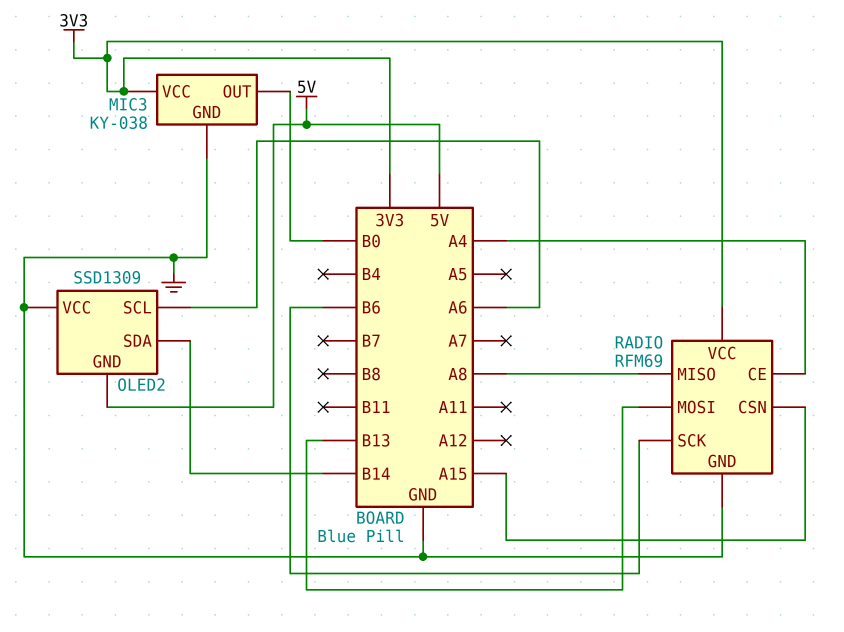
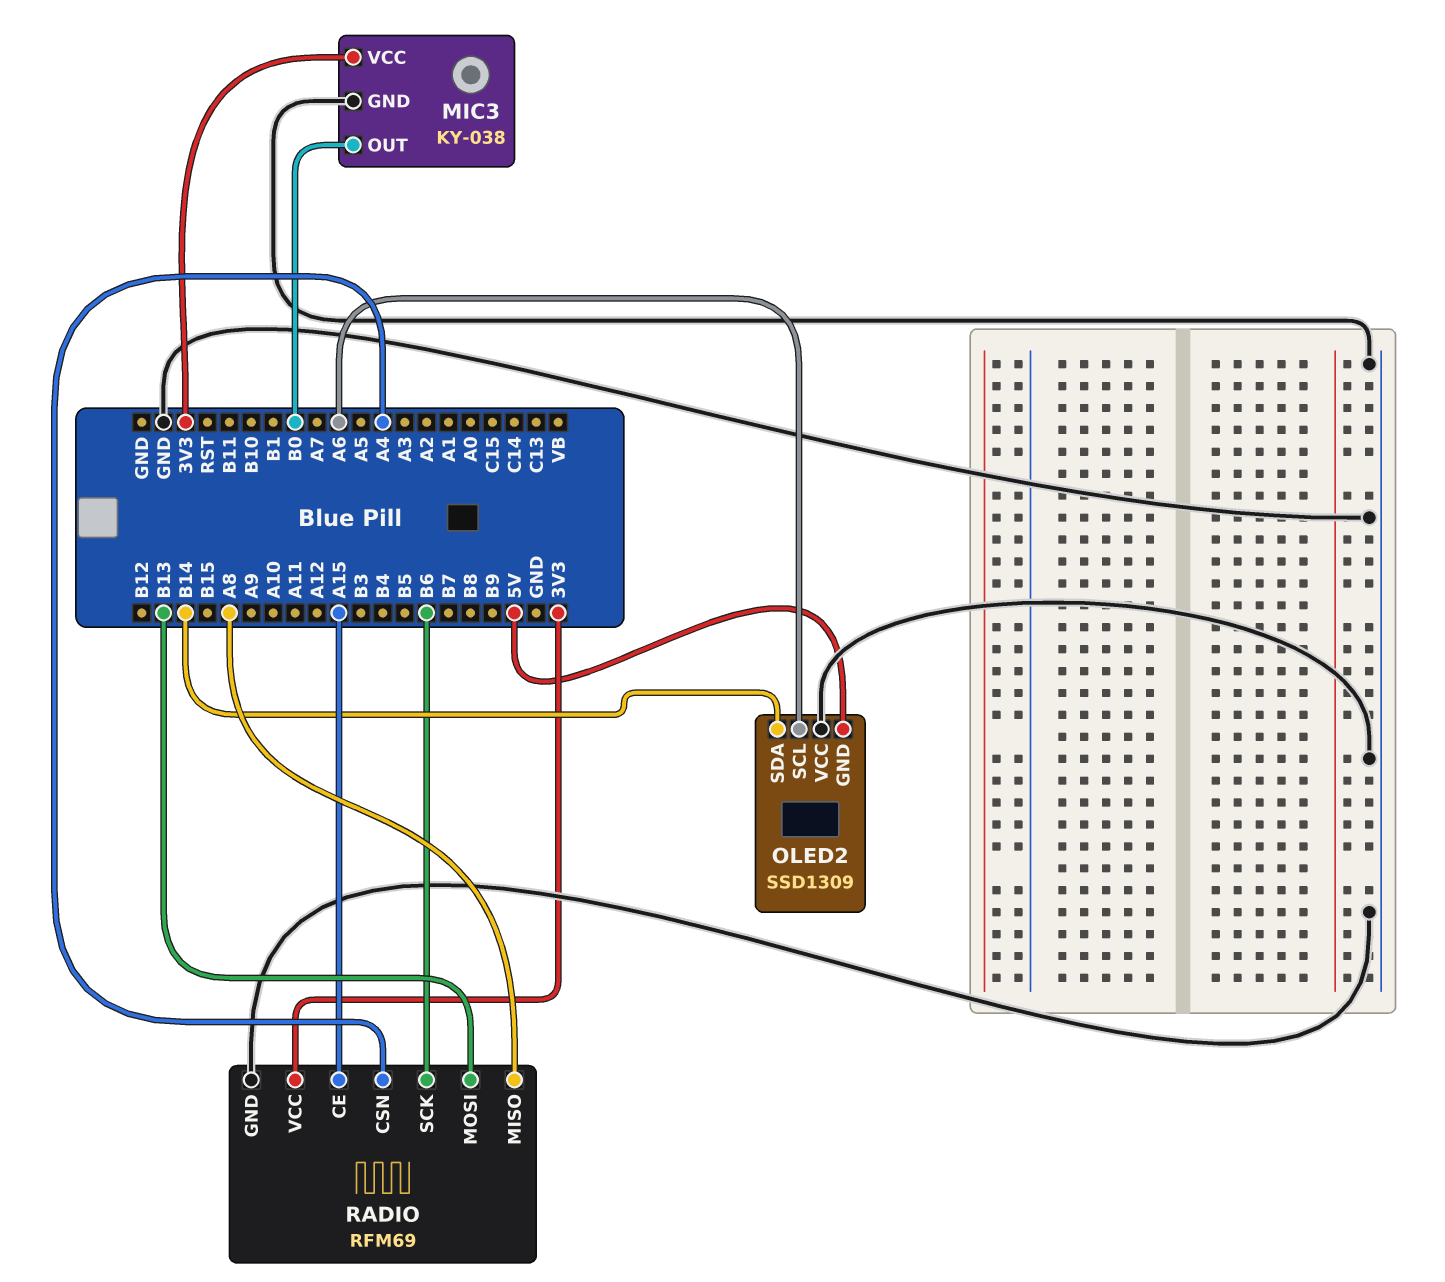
RADIO pin CE: A4 -> A15
RADIO pin CSN: A15 -> A4

